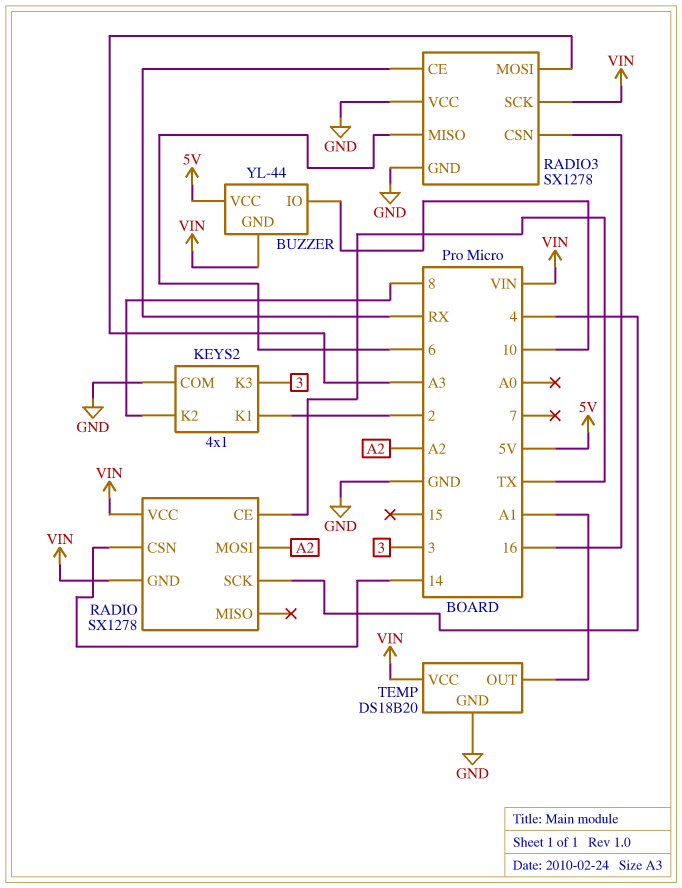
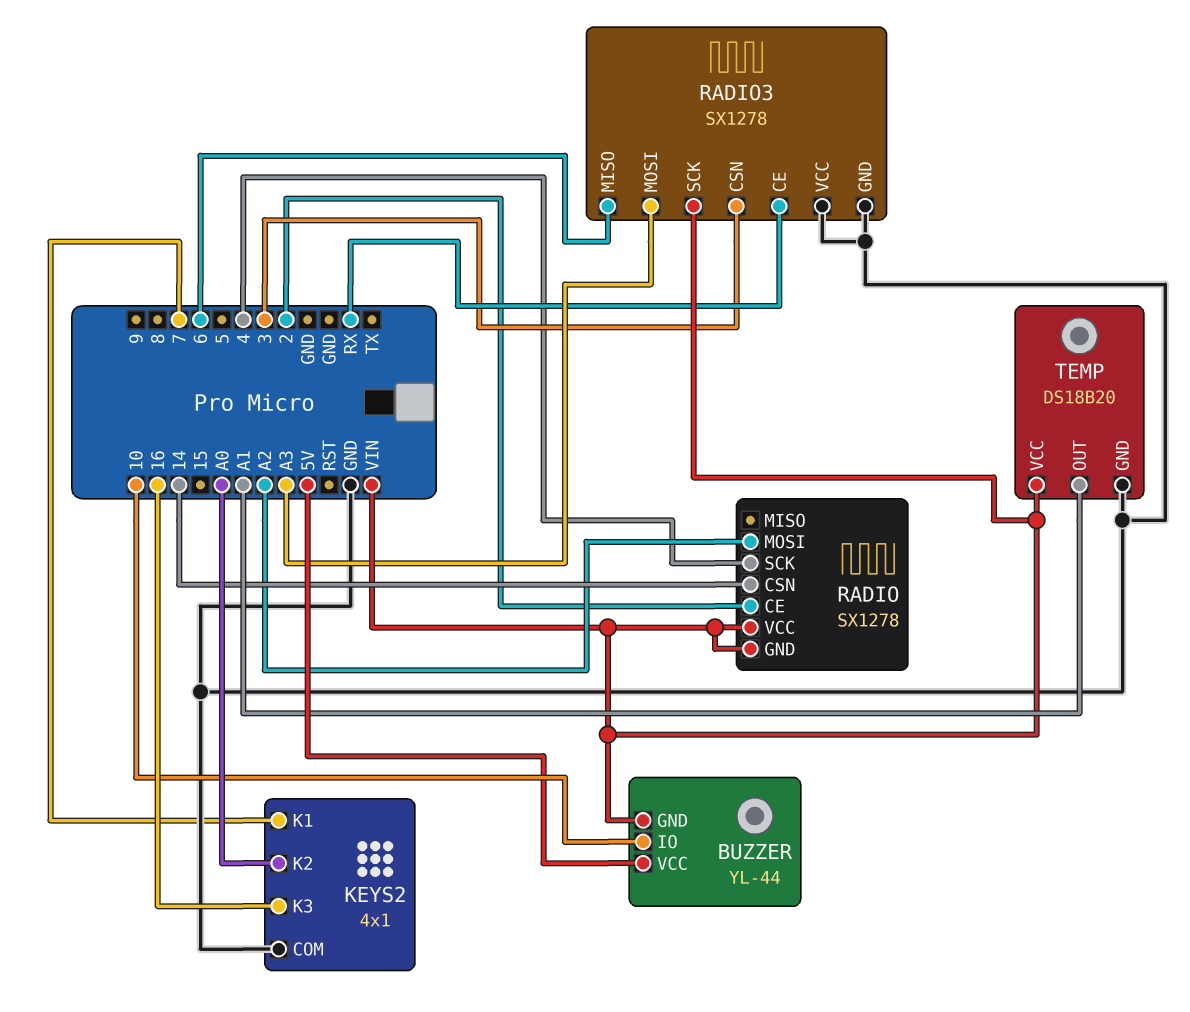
KEYS2 pin K1: 2 -> 7
KEYS2 pin K2: 8 -> A0
KEYS2 pin K3: 3 -> 16
RADIO pin CE: TX -> 2
RADIO3 pin CSN: 16 -> 3

